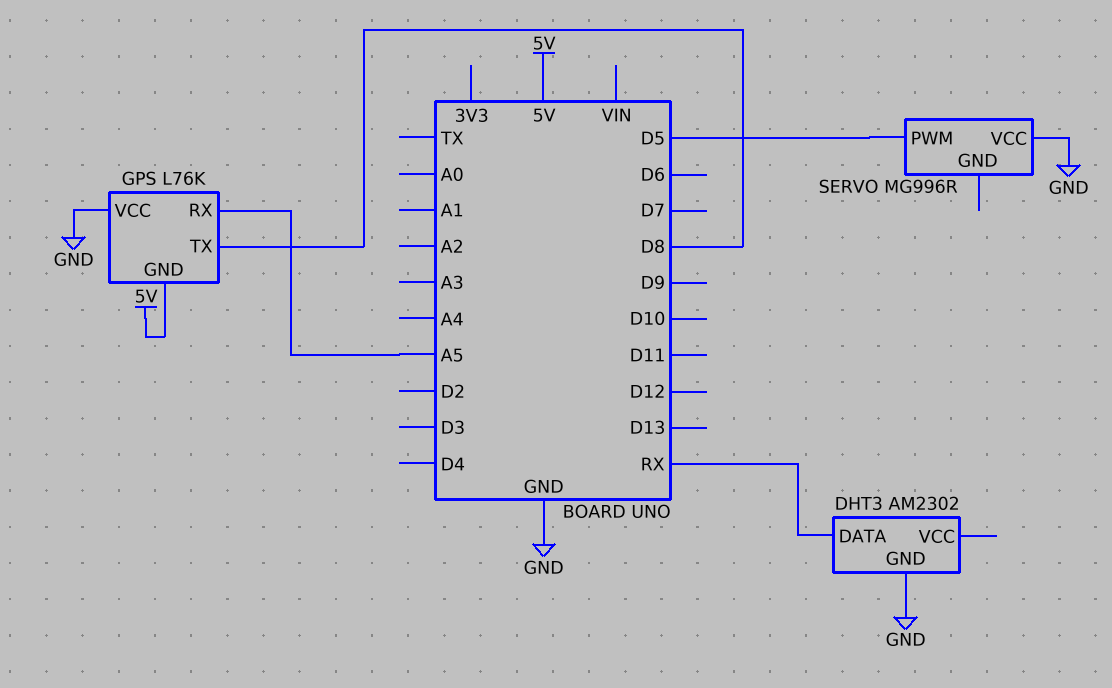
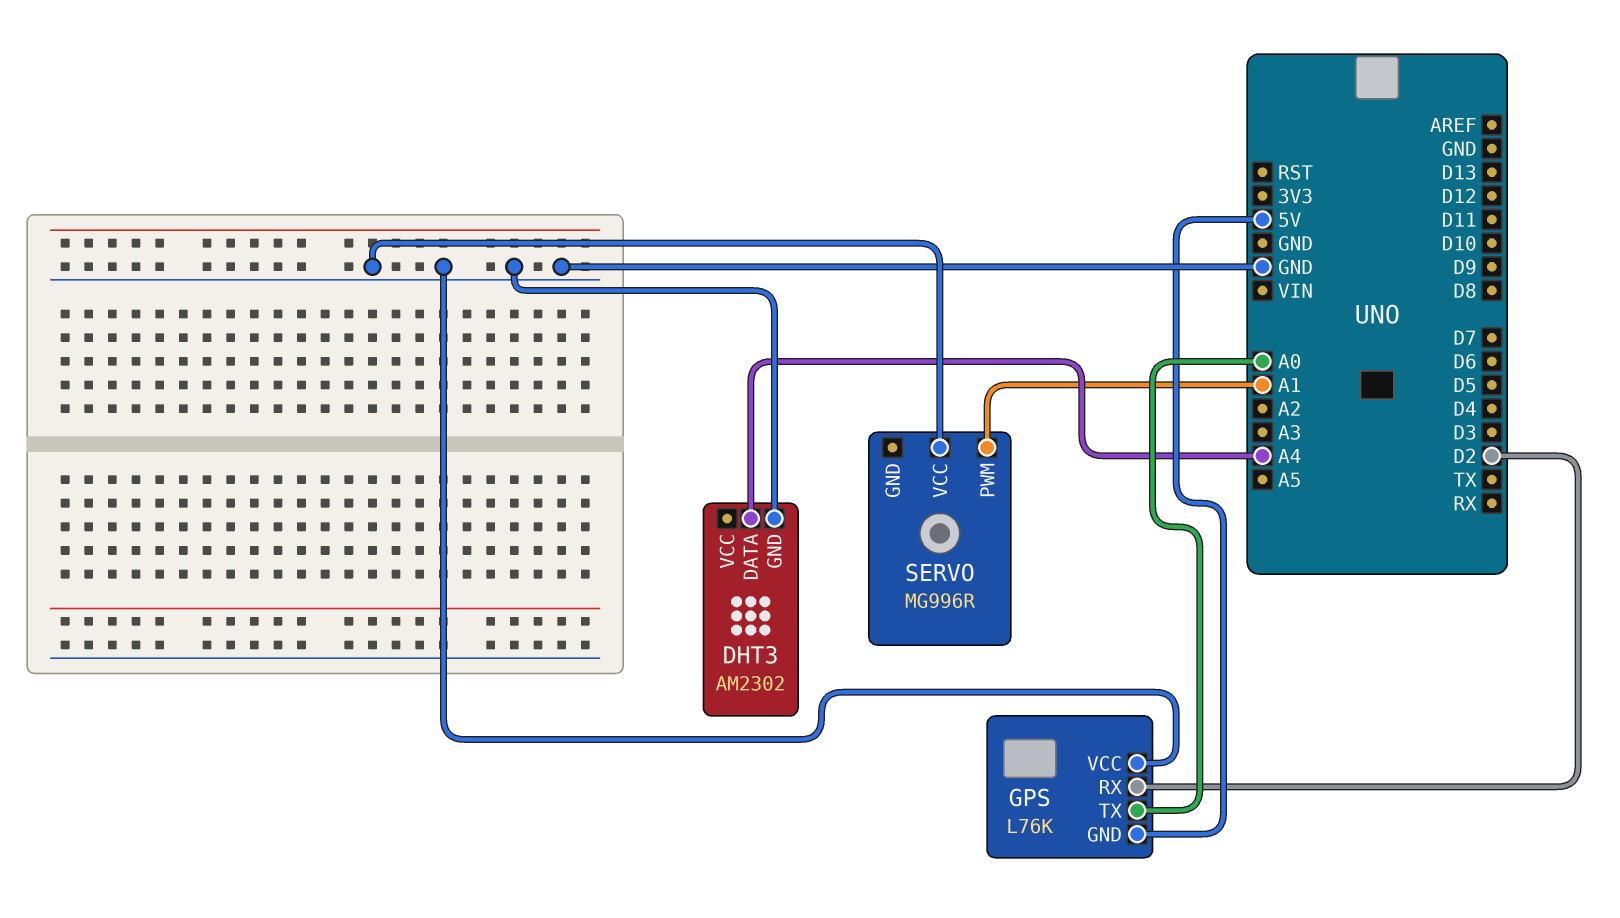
DHT3 pin DATA: RX -> A4
GPS pin RX: A5 -> D2
GPS pin TX: D8 -> A0
SERVO pin PWM: D5 -> A1

